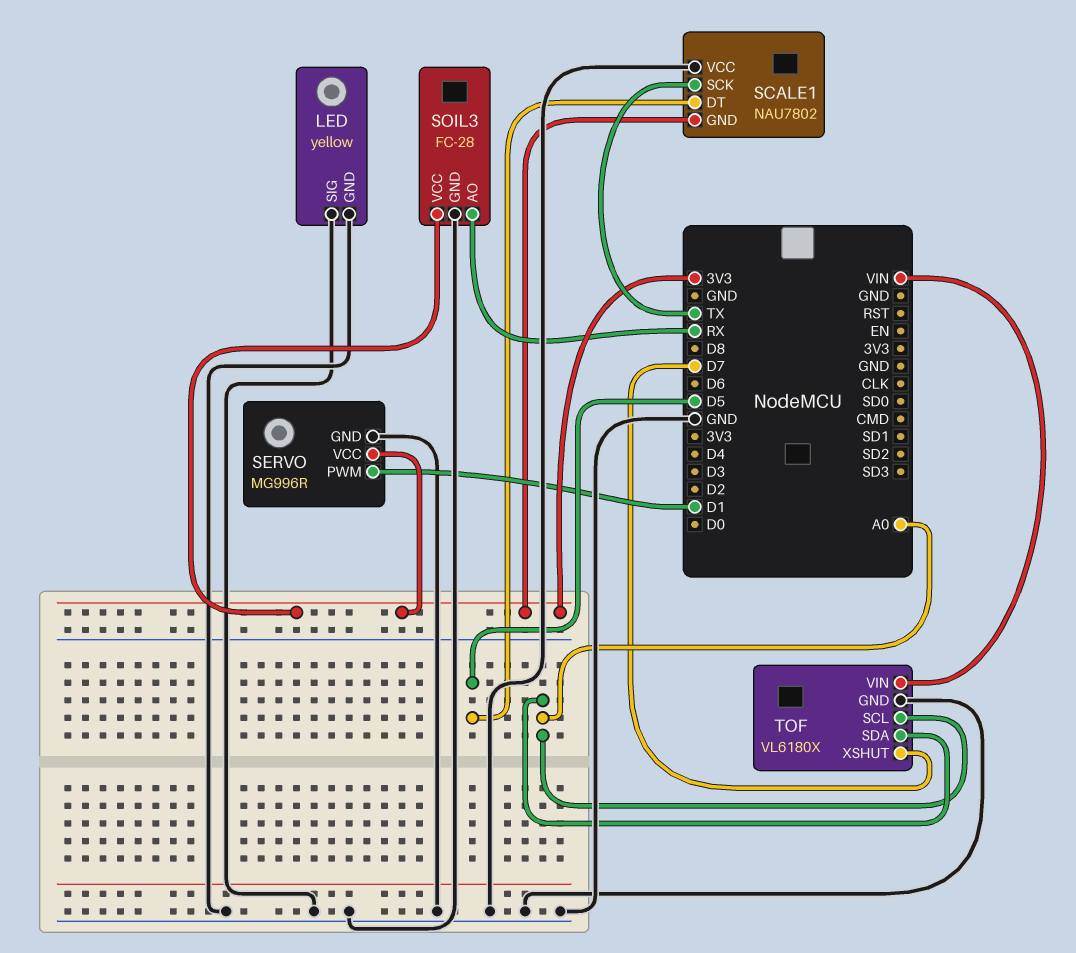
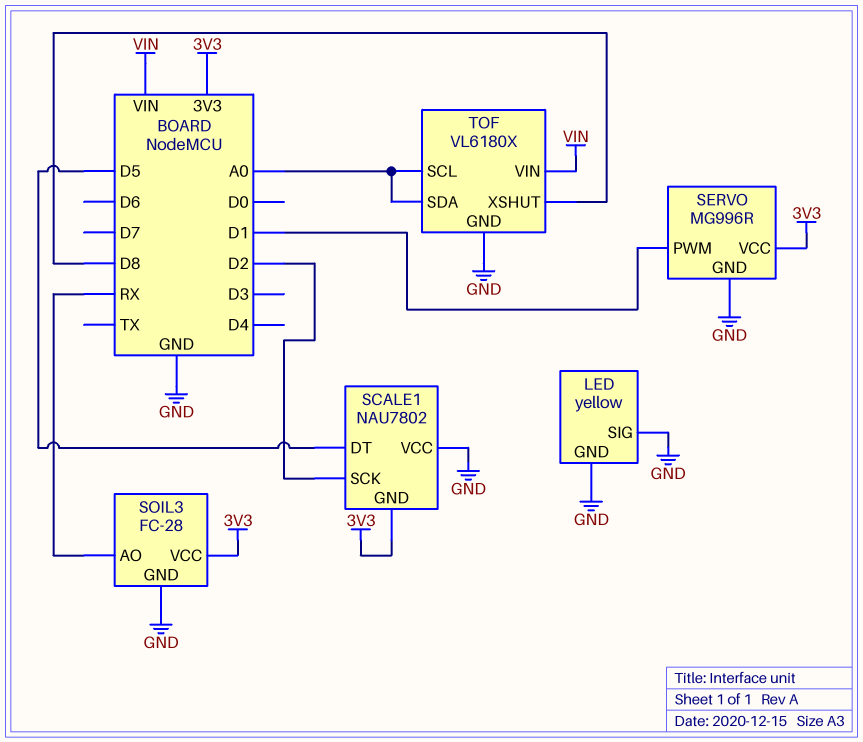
SCALE1 pin SCK: TX -> D2
TOF pin XSHUT: D7 -> D8

